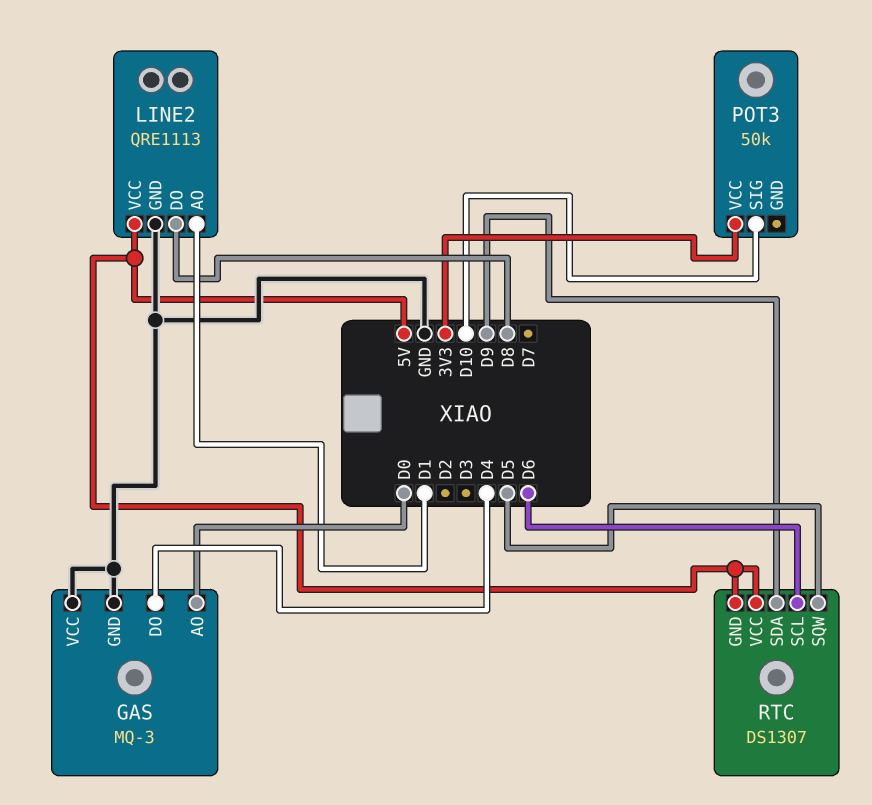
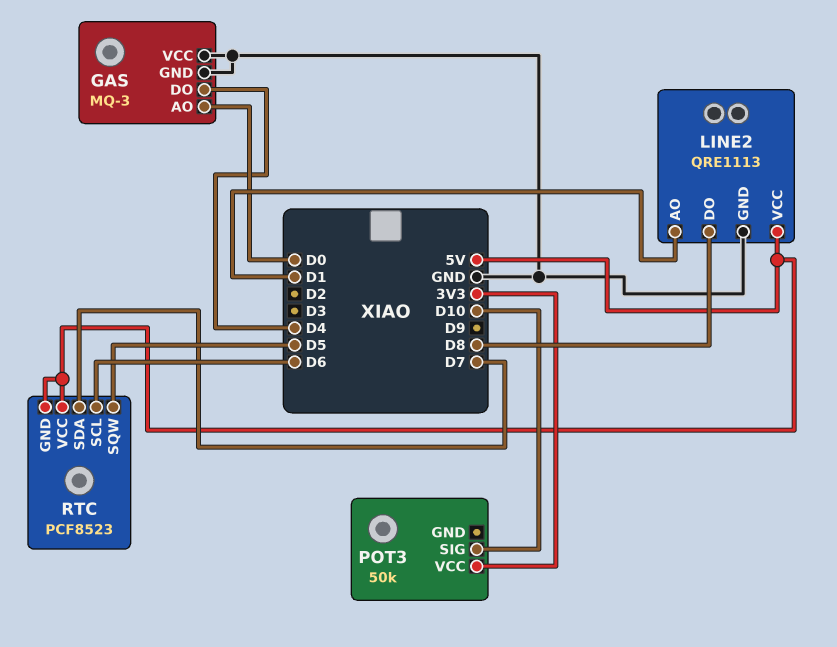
RTC: DS1307 -> PCF8523
RTC pin SDA: D9 -> D7

